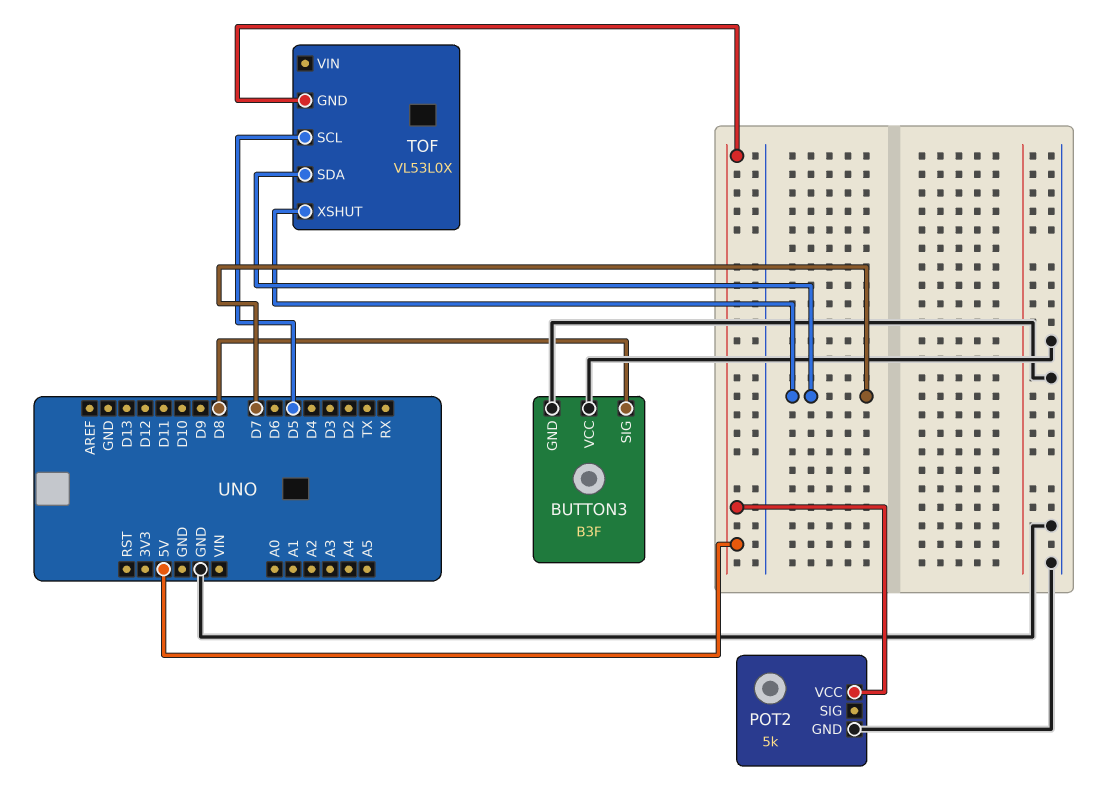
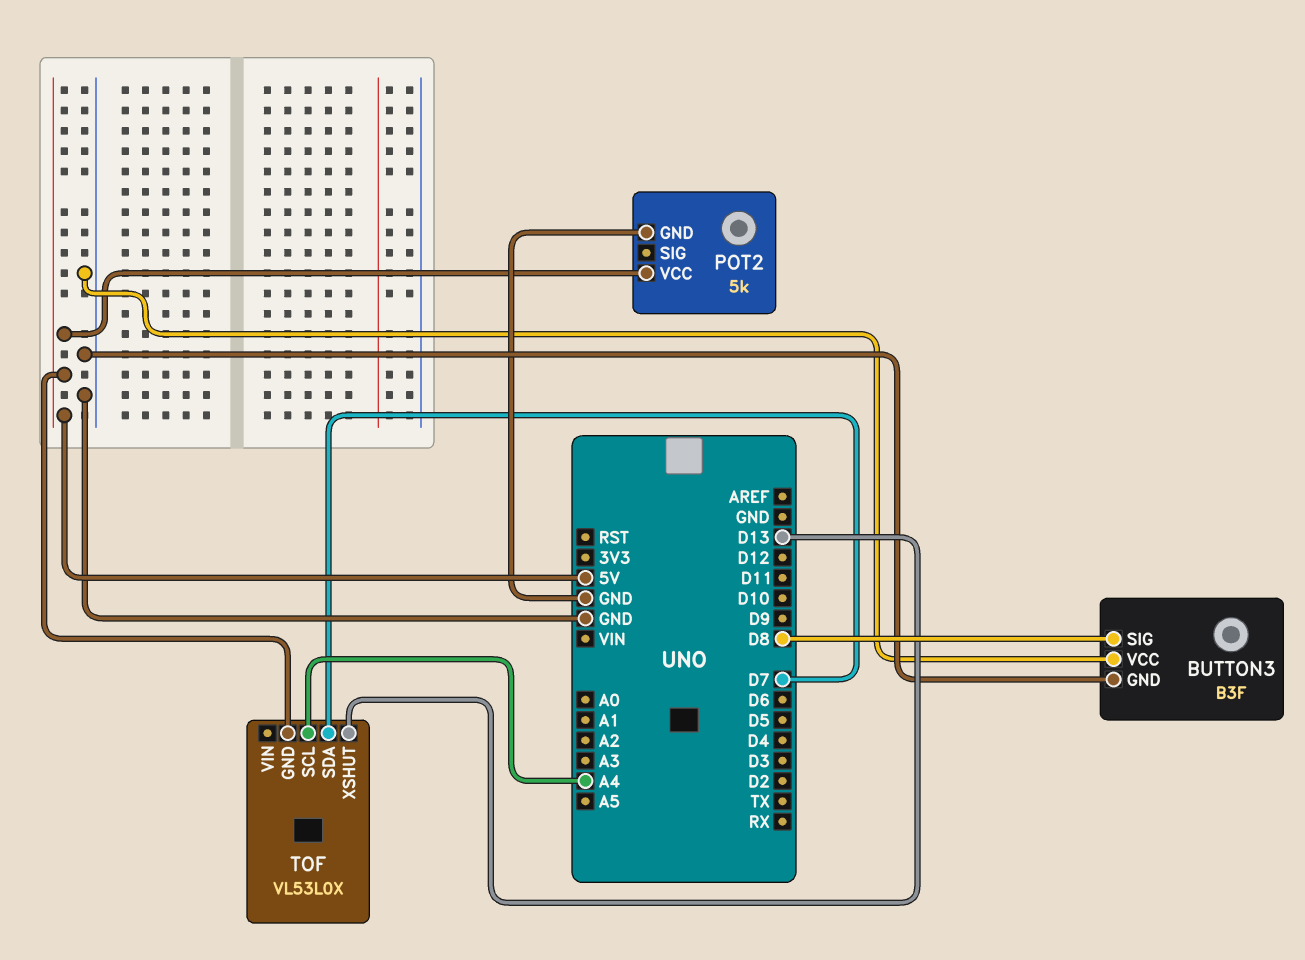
TOF pin SCL: D5 -> A4
TOF pin XSHUT: D7 -> D13

